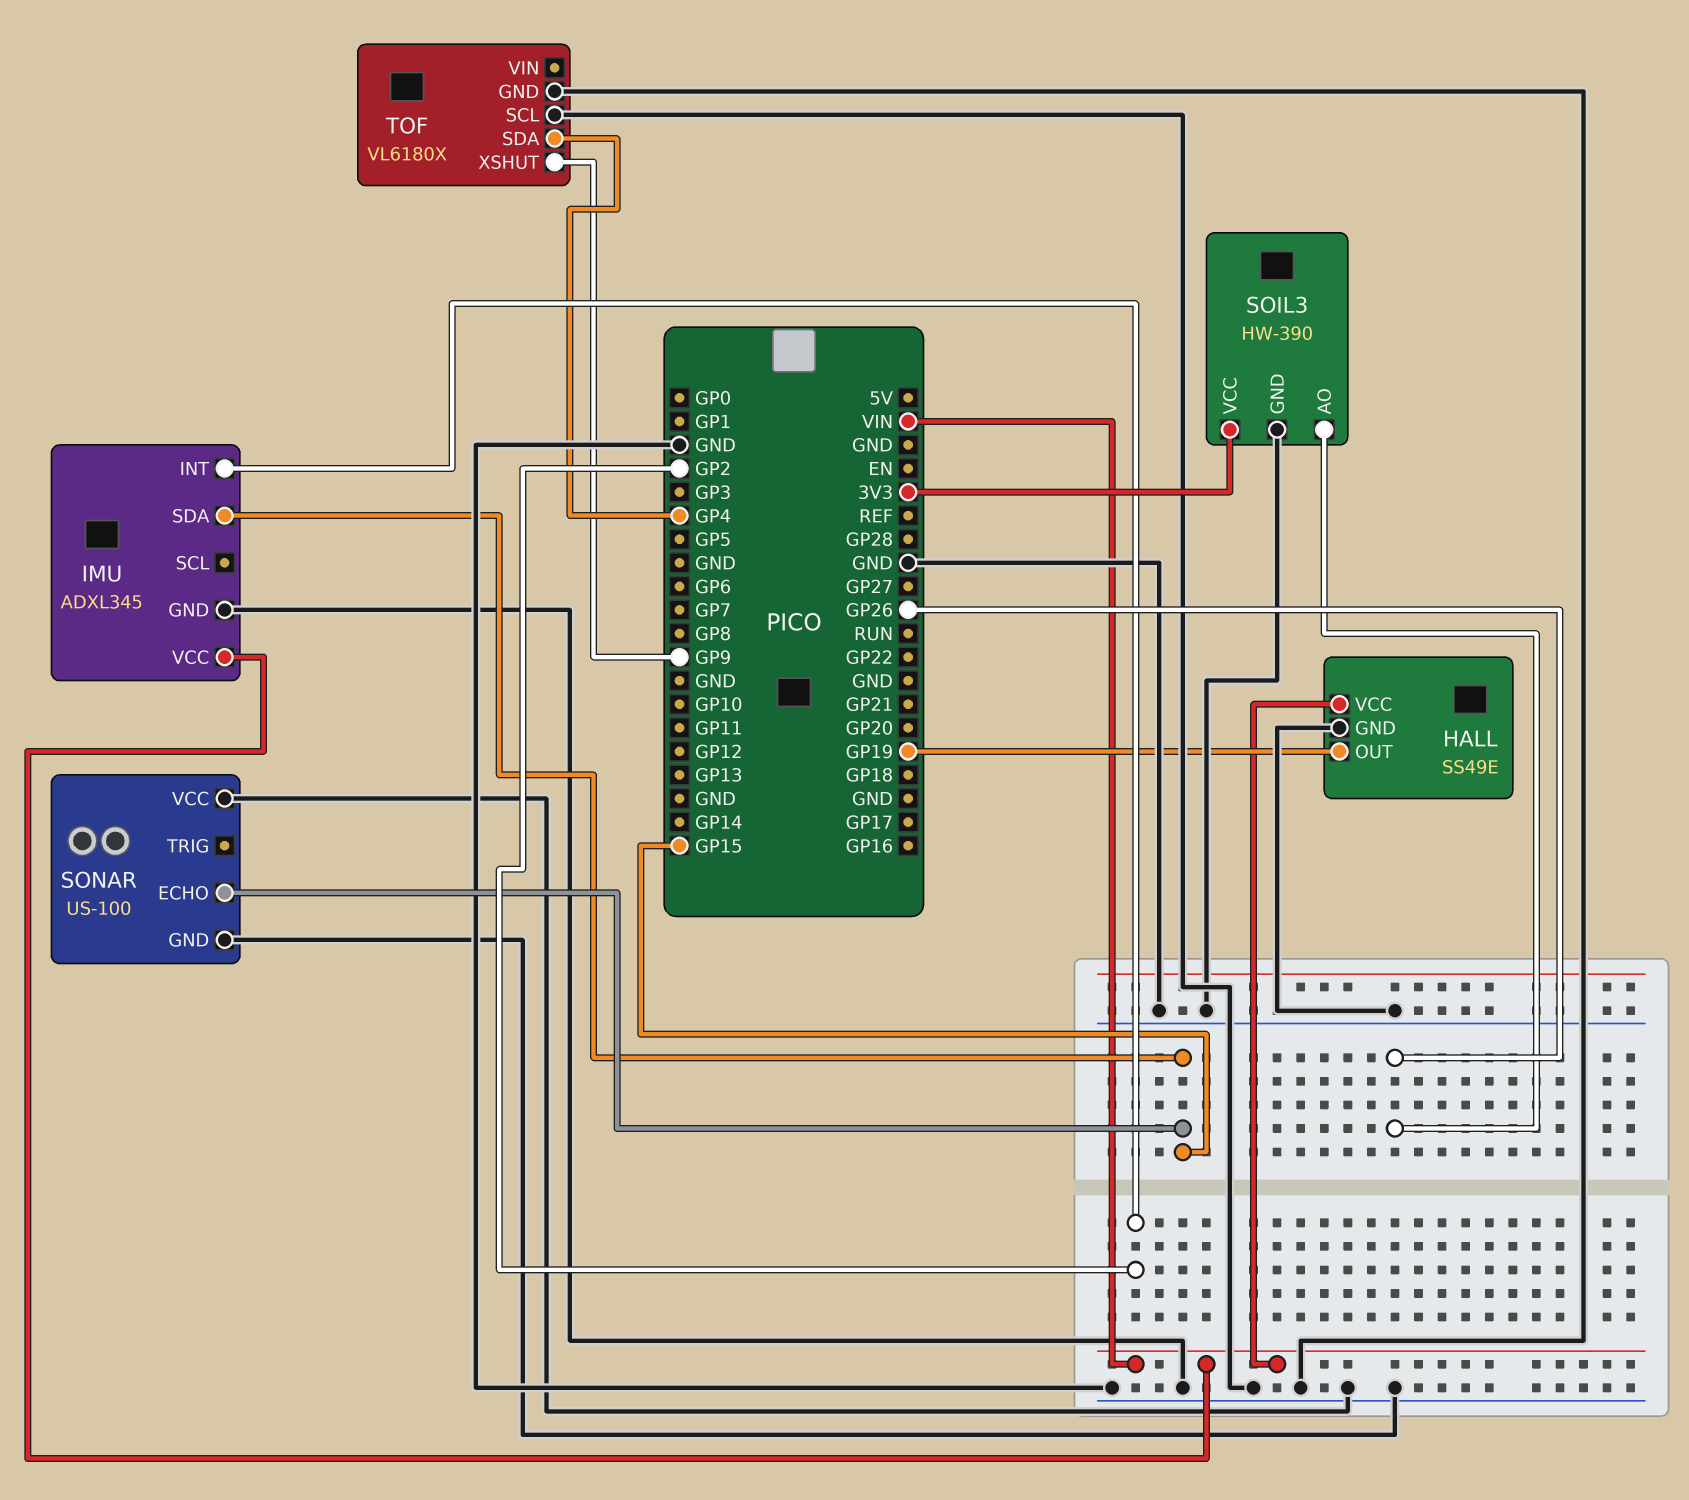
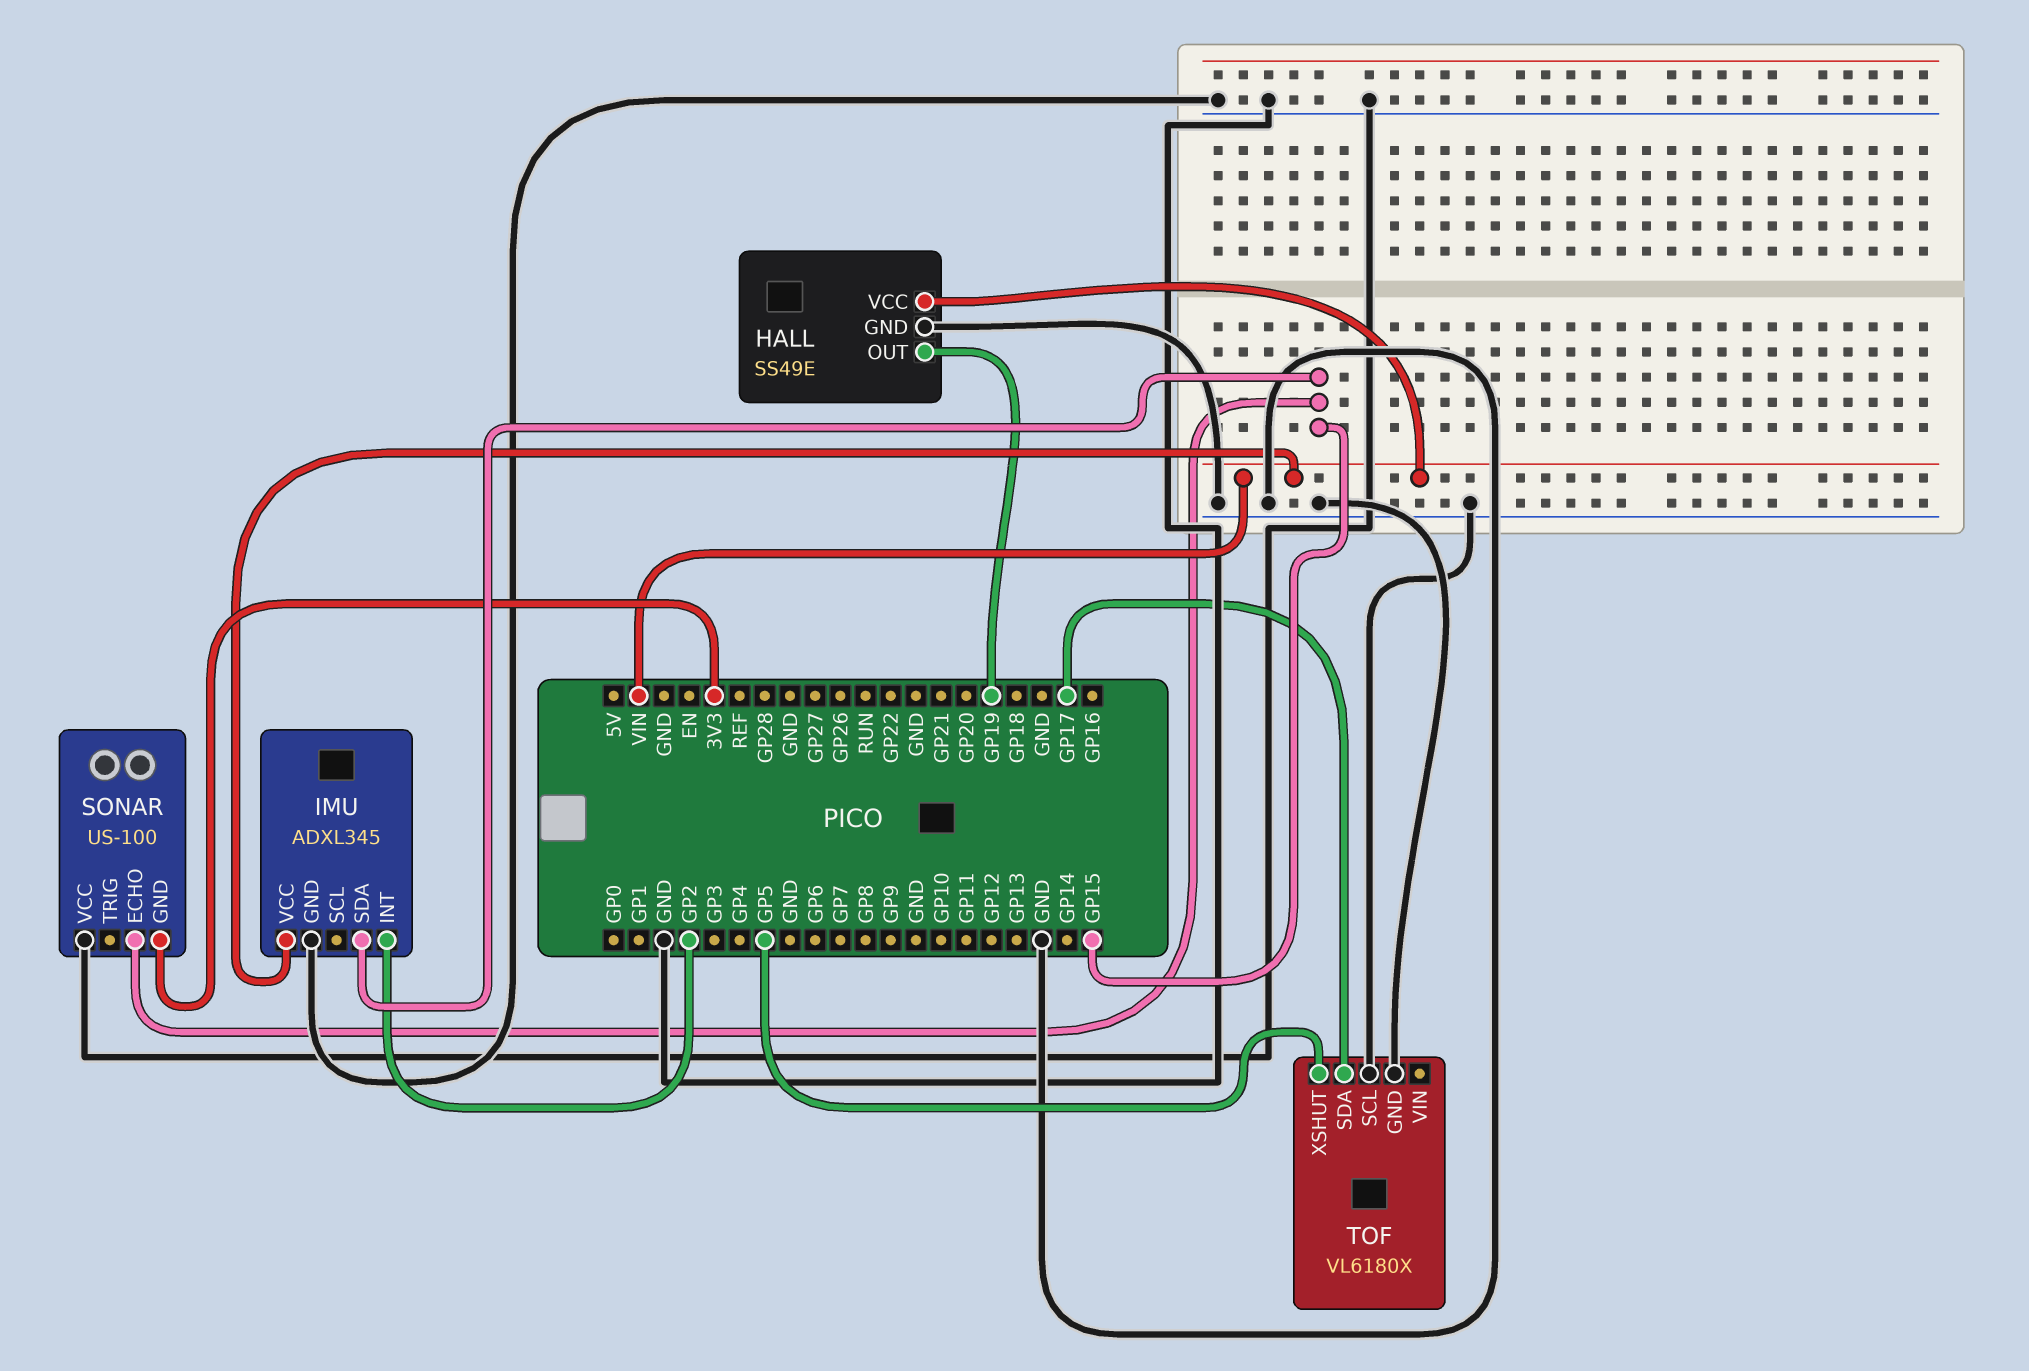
SOIL3: HW-390 -> none
SOIL3 pin AO: GP26 -> none
SOIL3 pin GND: GND -> none
SOIL3 pin VCC: 3V3 -> none
SONAR pin GND: GND -> 3V3
TOF pin SDA: GP4 -> GP17
TOF pin XSHUT: GP9 -> GP5

